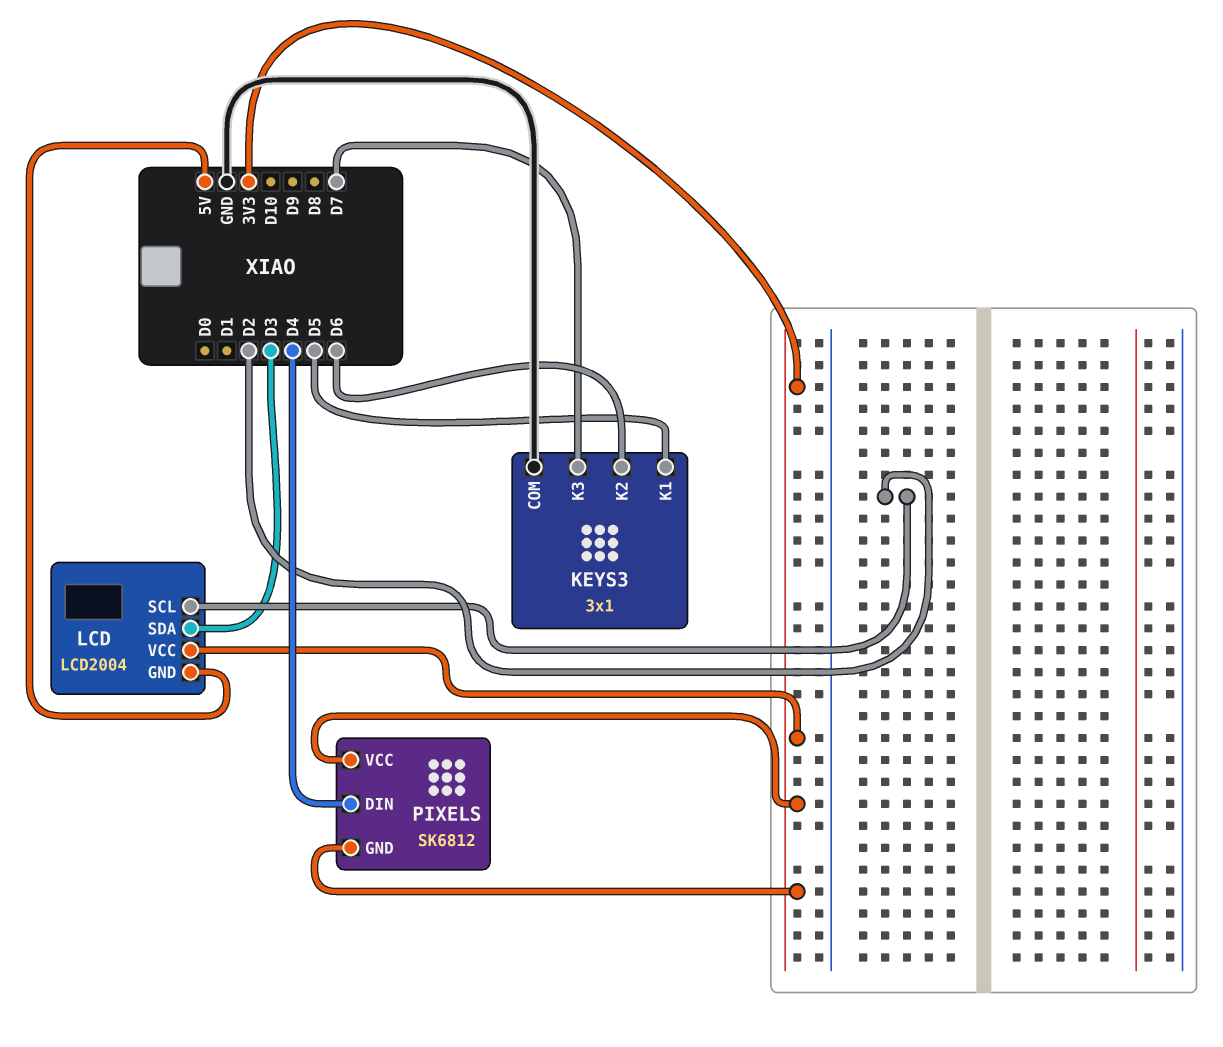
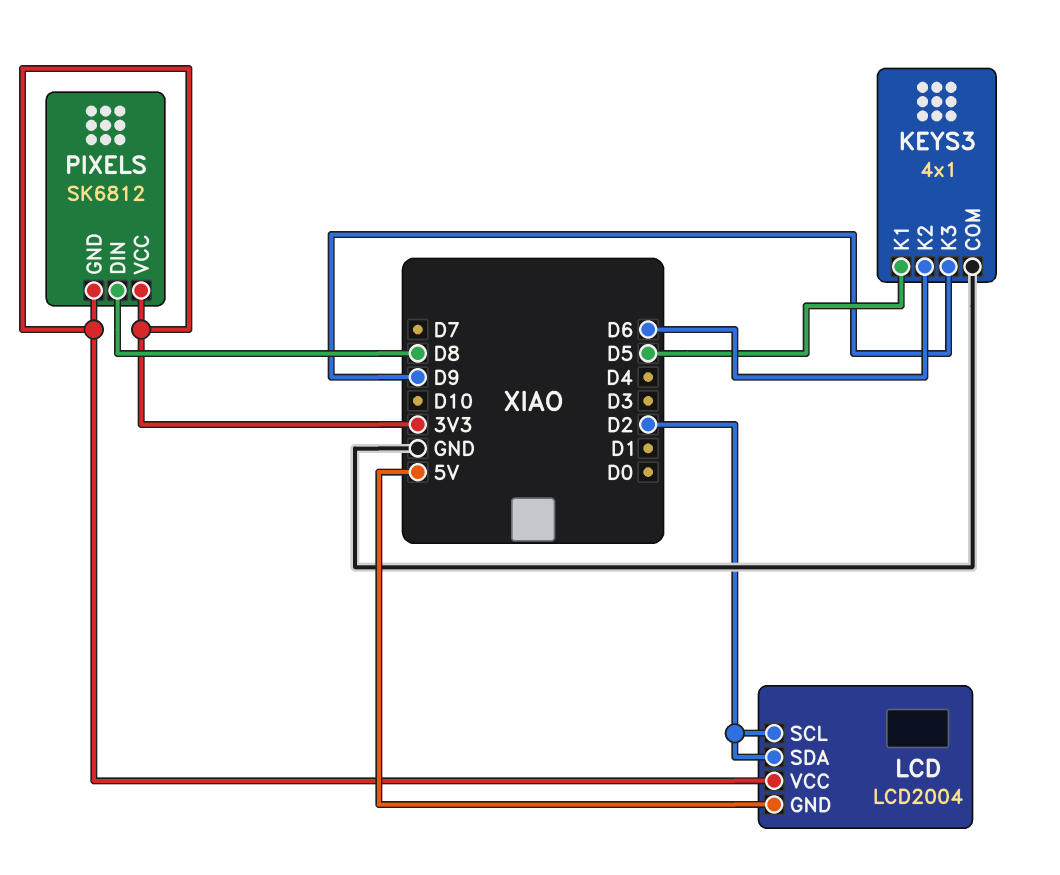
KEYS3: 3x1 -> 4x1
KEYS3 pin K3: D7 -> D9
LCD pin SDA: D3 -> D2
PIXELS pin DIN: D4 -> D8

